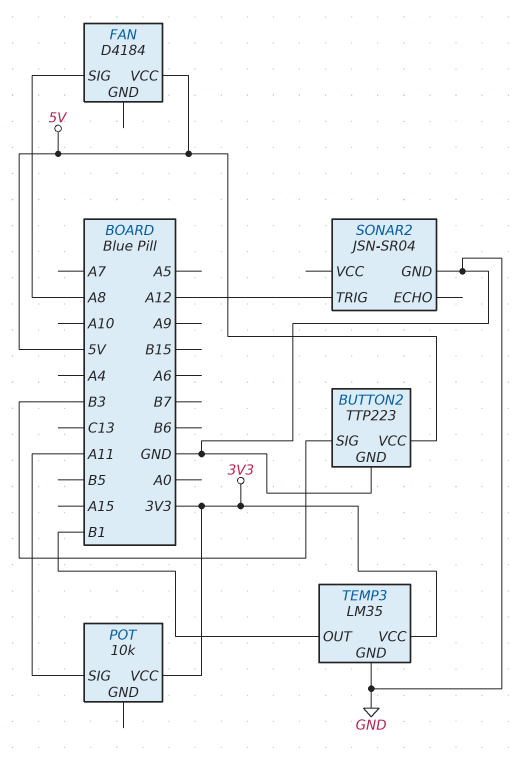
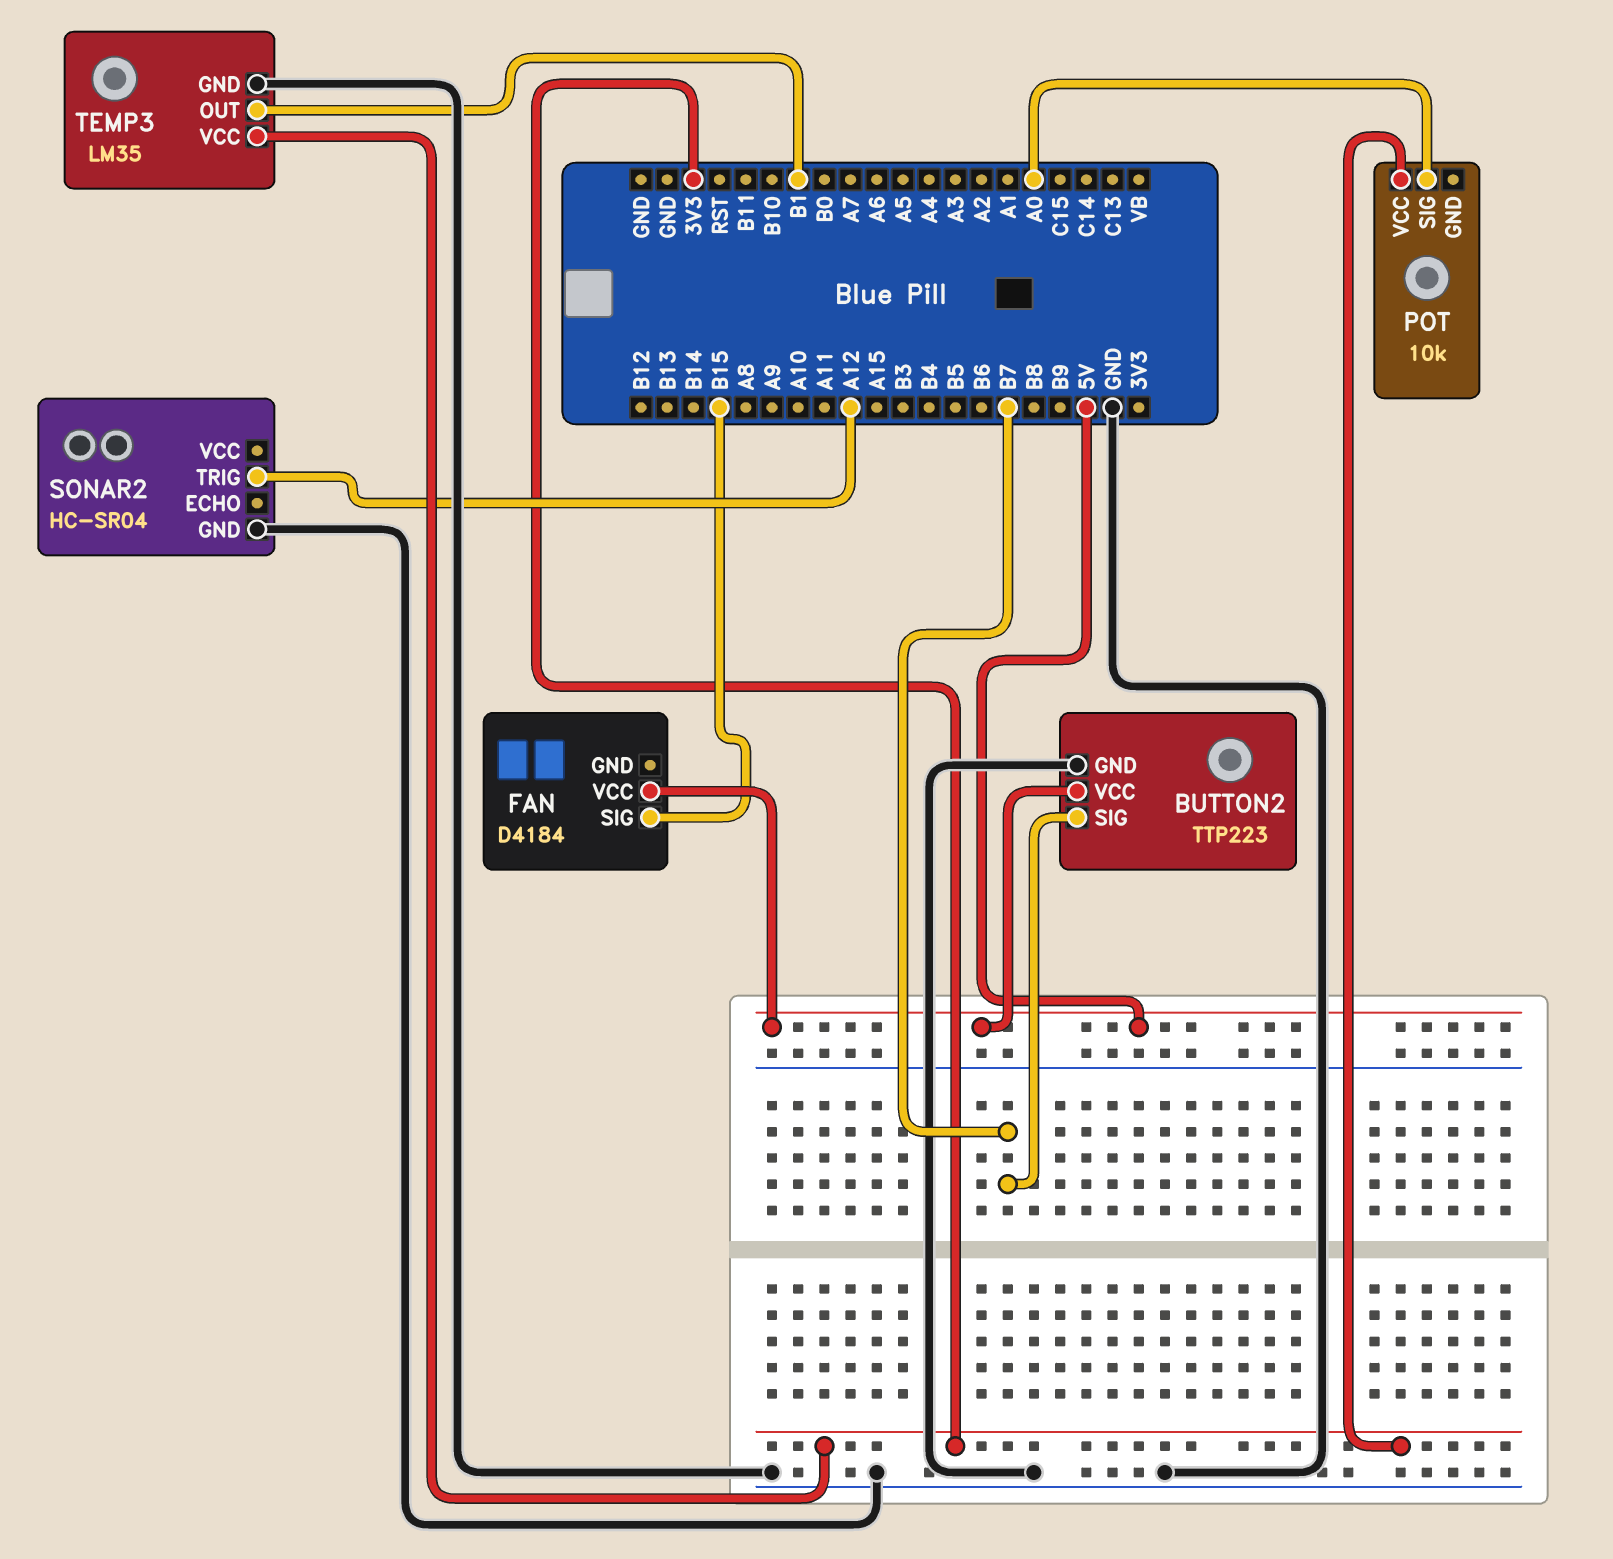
BUTTON2 pin SIG: B3 -> B7
FAN pin SIG: A8 -> B15
POT pin SIG: A11 -> A0
SONAR2: JSN-SR04 -> HC-SR04

